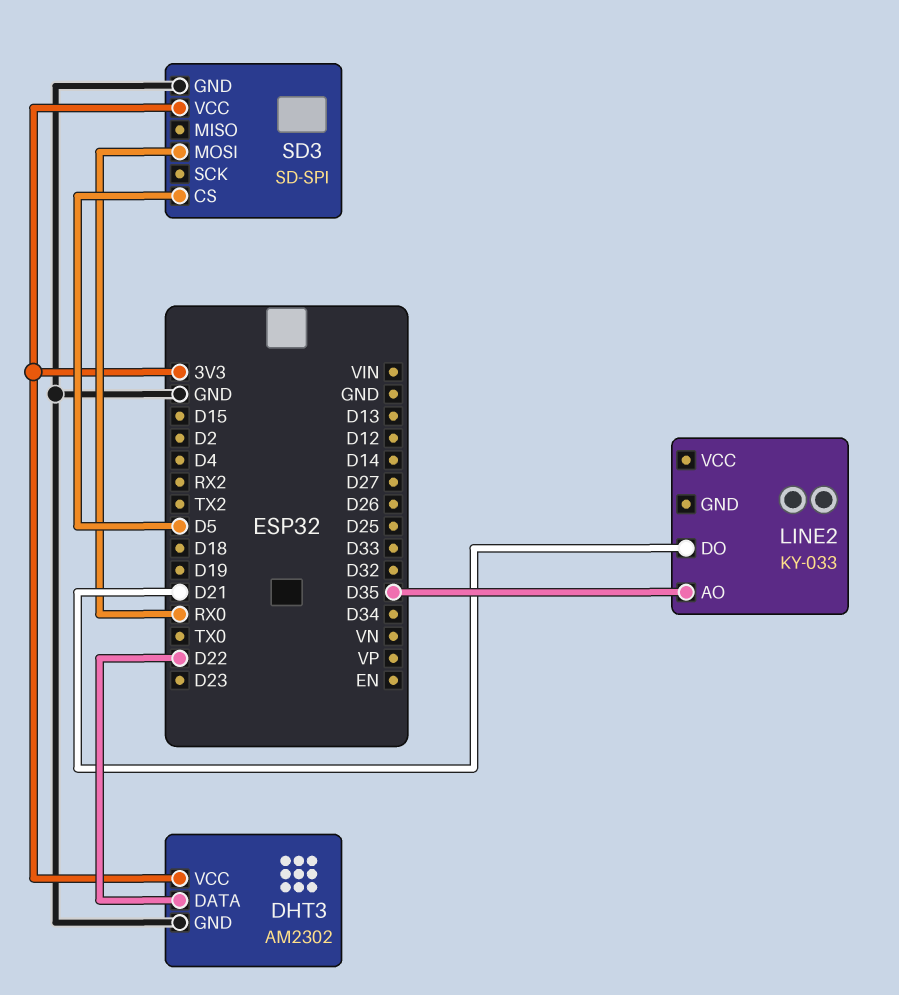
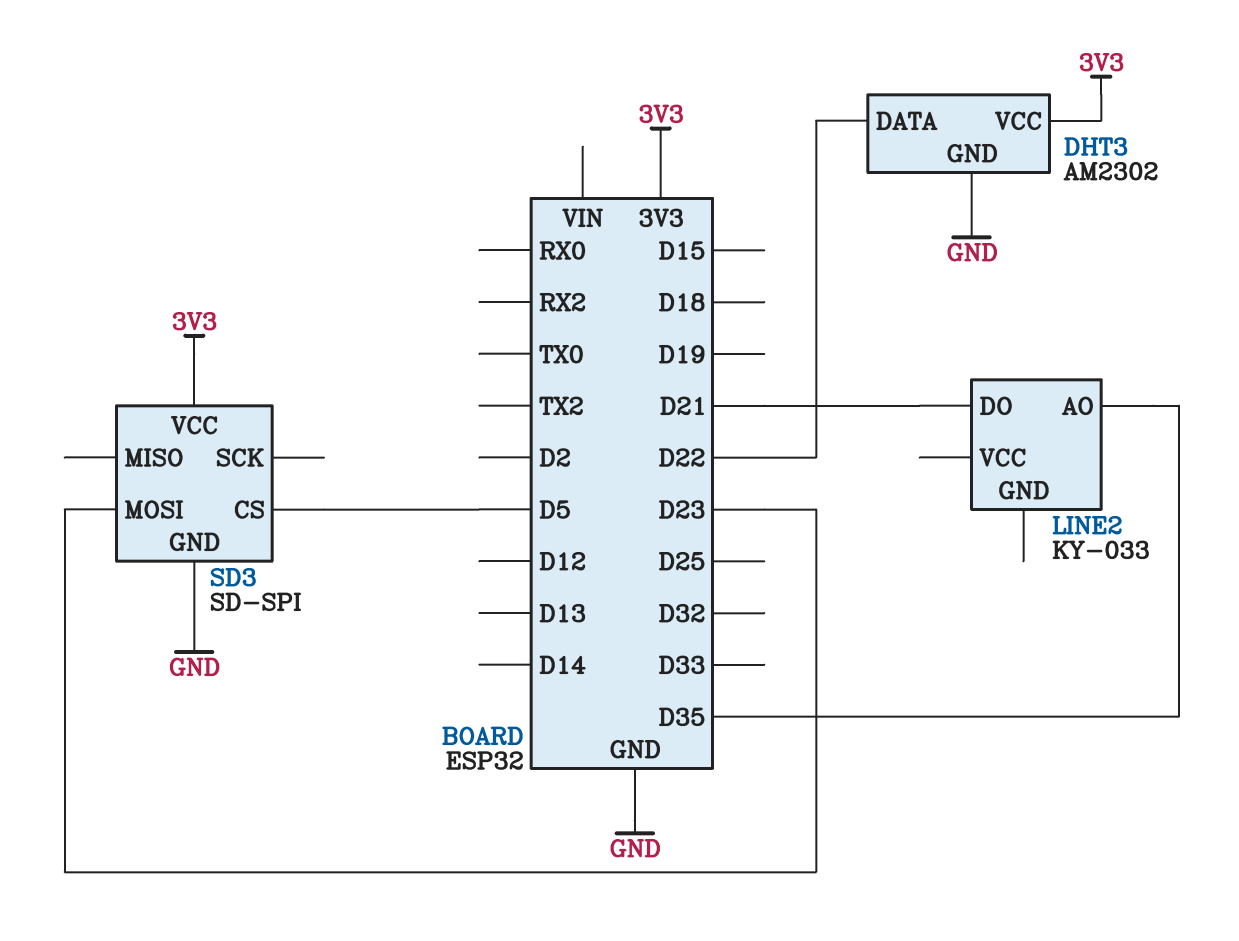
SD3 pin MOSI: RX0 -> D23

